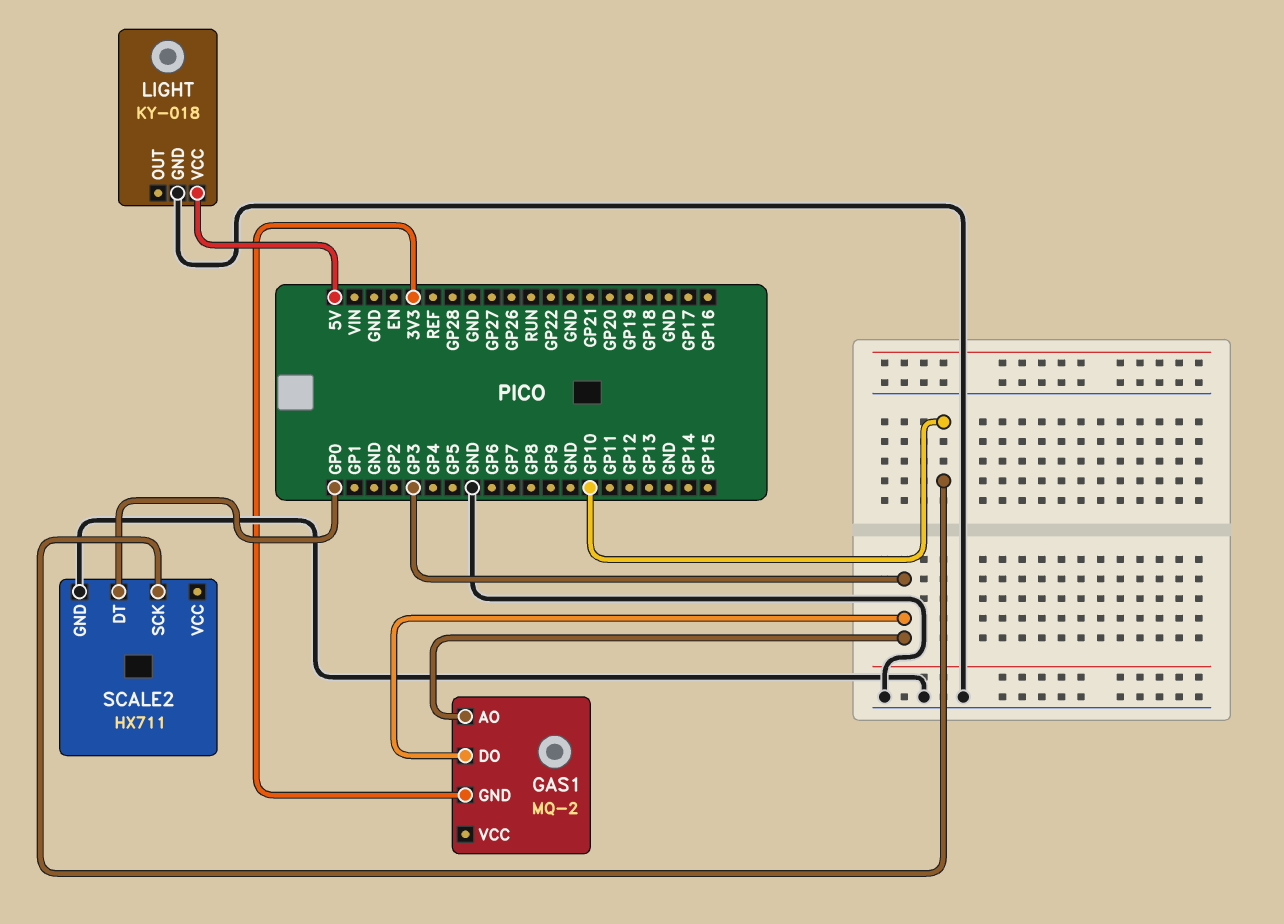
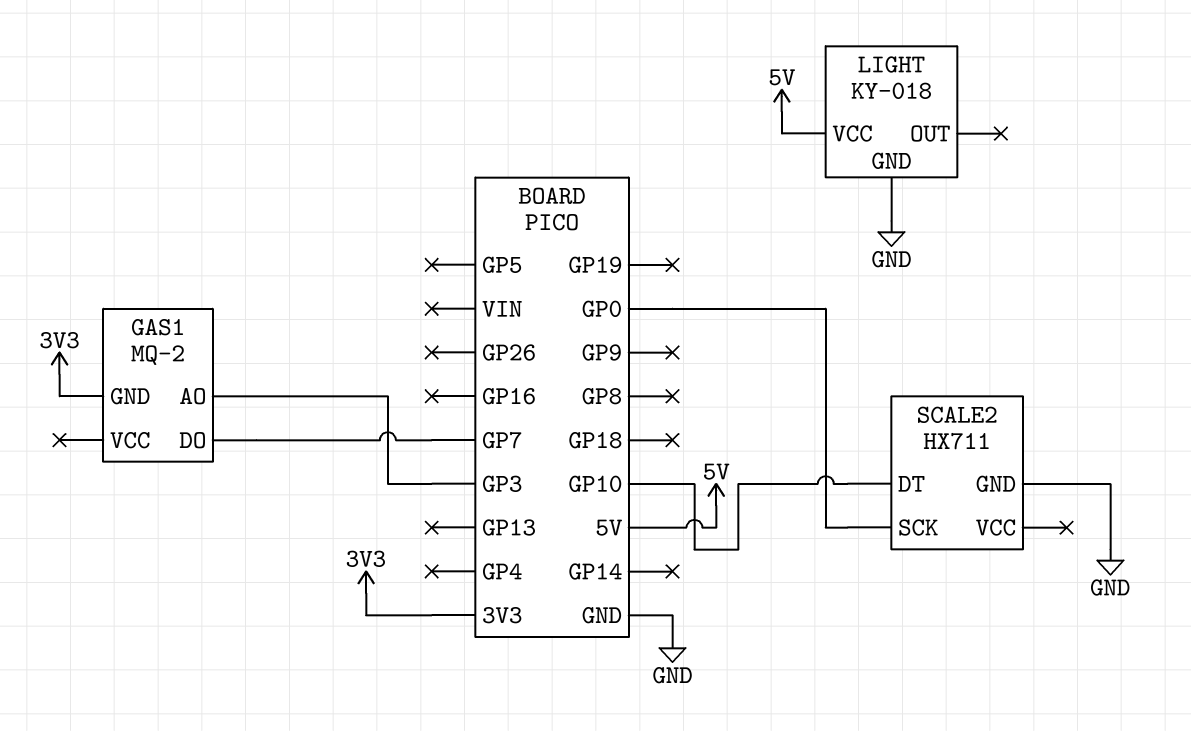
GAS1 pin DO: GP3 -> GP7
SCALE2 pin DT: GP0 -> GP10
SCALE2 pin SCK: GP10 -> GP0

